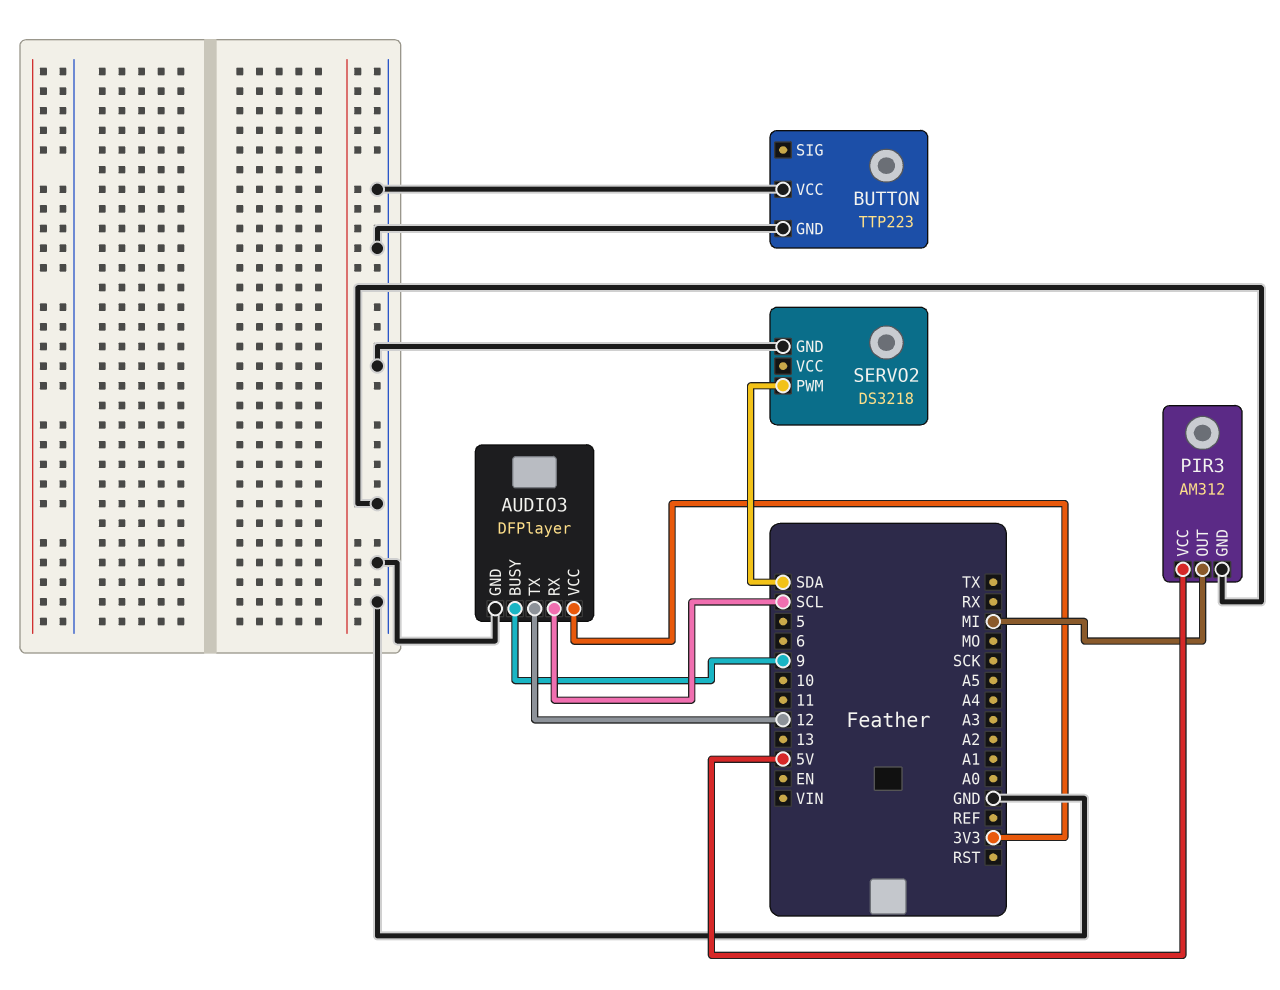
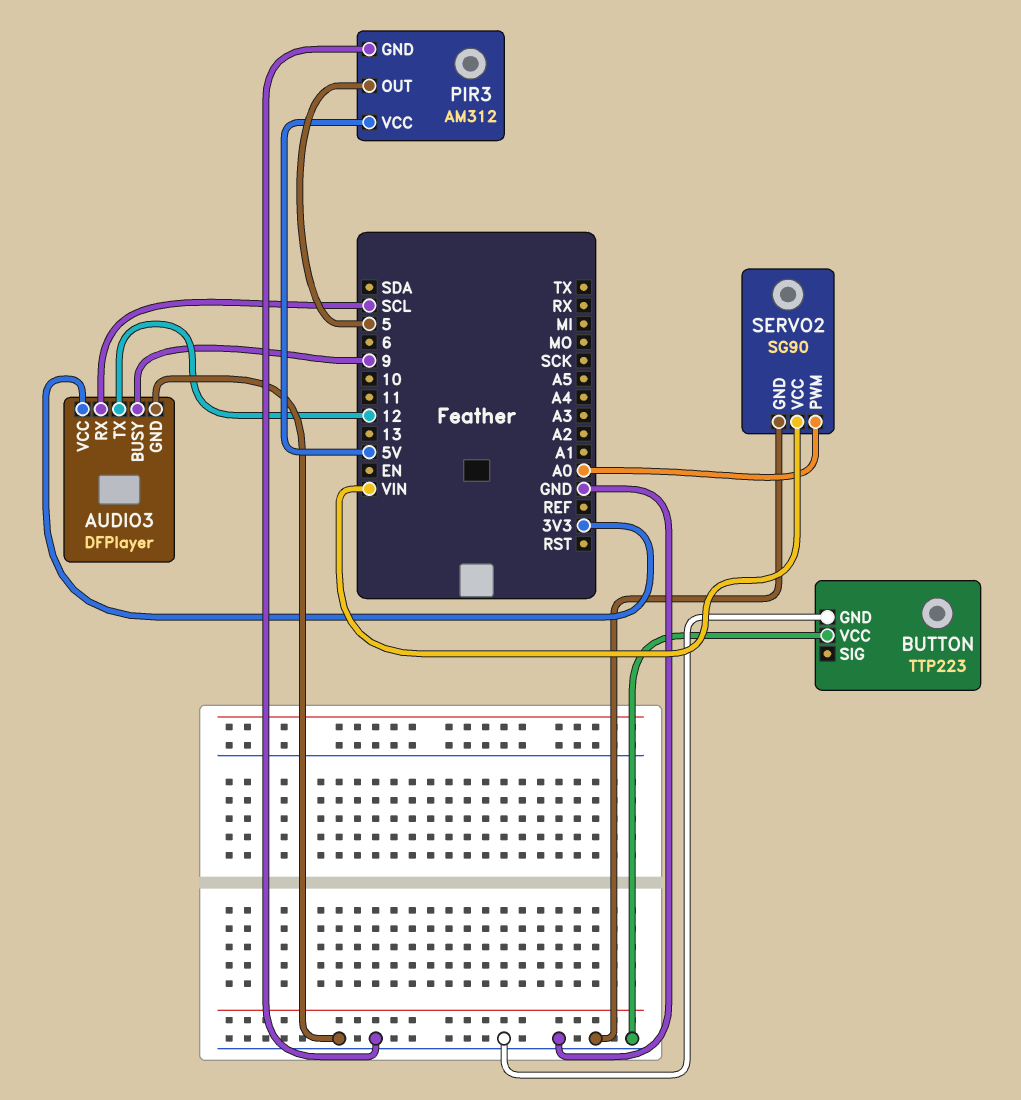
PIR3 pin OUT: MI -> 5
SERVO2: DS3218 -> SG90
SERVO2 pin PWM: SDA -> A0
SERVO2 pin VCC: none -> VIN

